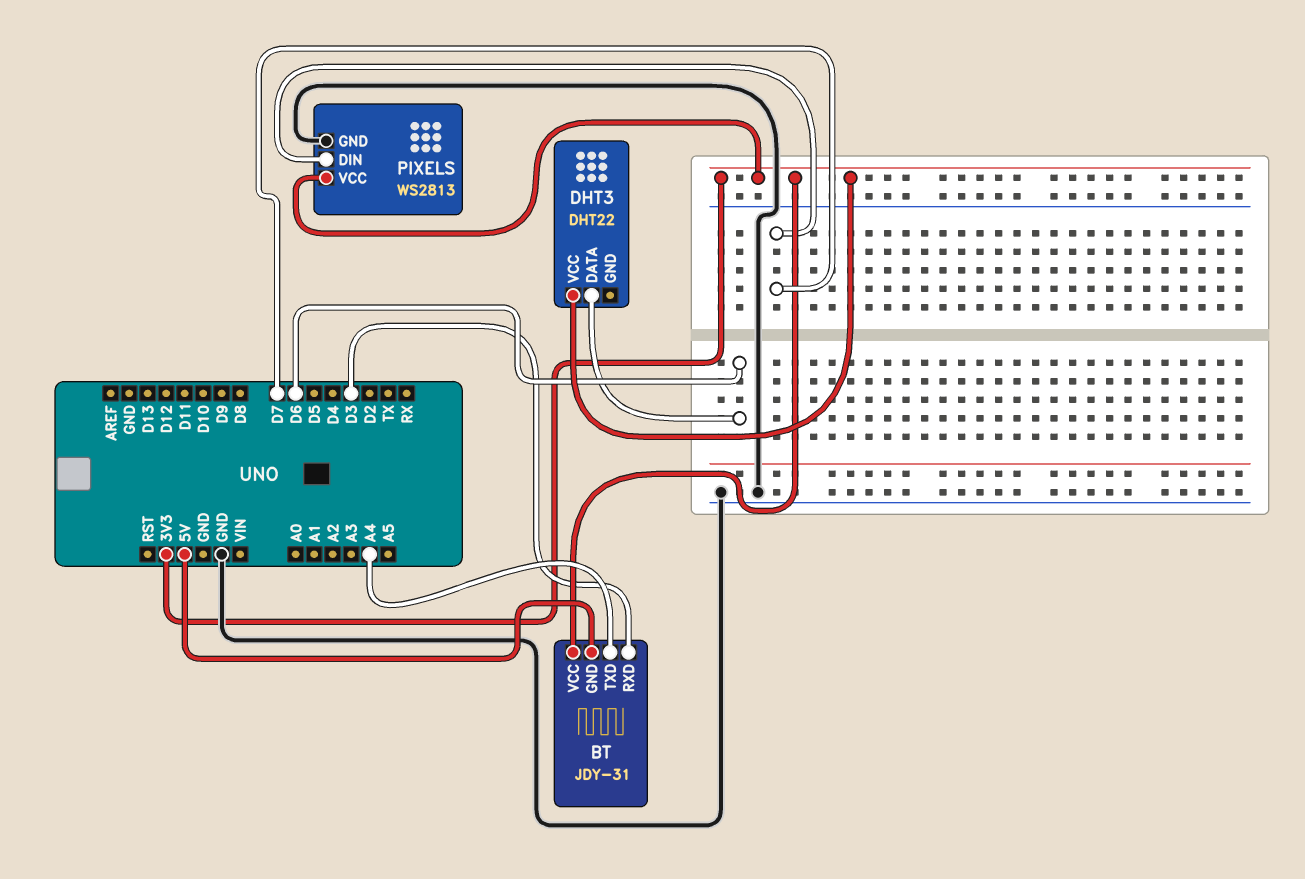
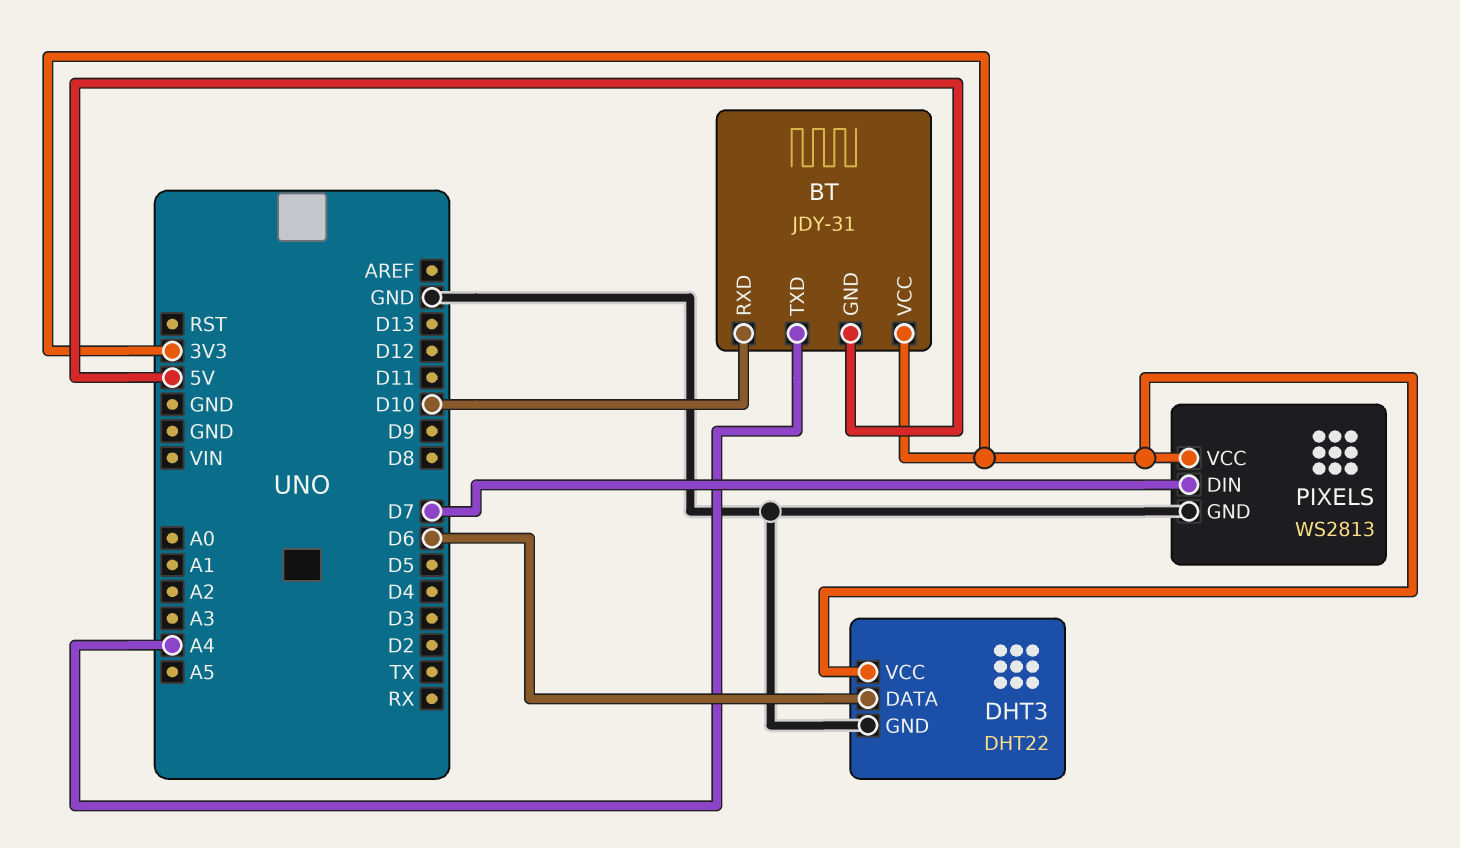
BT pin RXD: D3 -> D10
DHT3 pin GND: none -> GND

